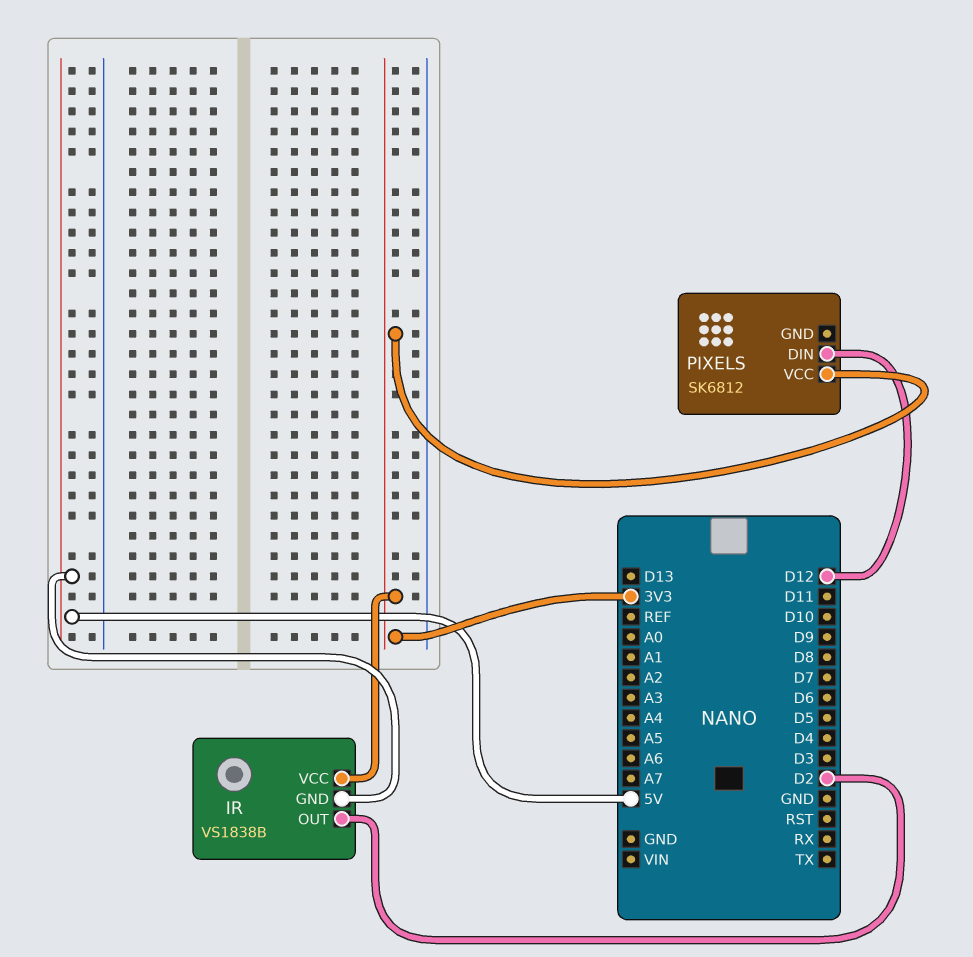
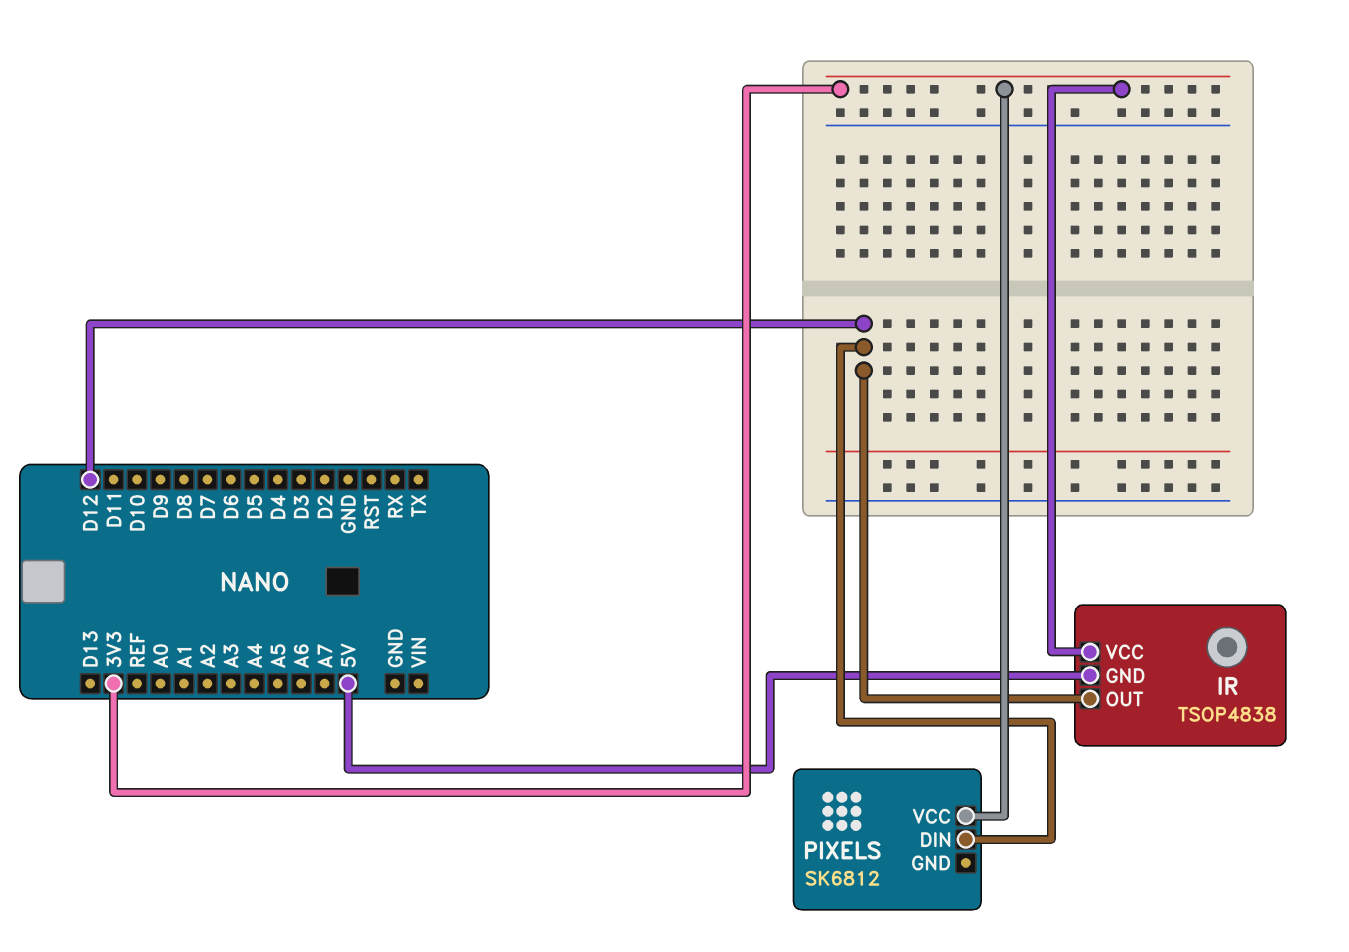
IR: VS1838B -> TSOP4838
IR pin OUT: D2 -> D12

